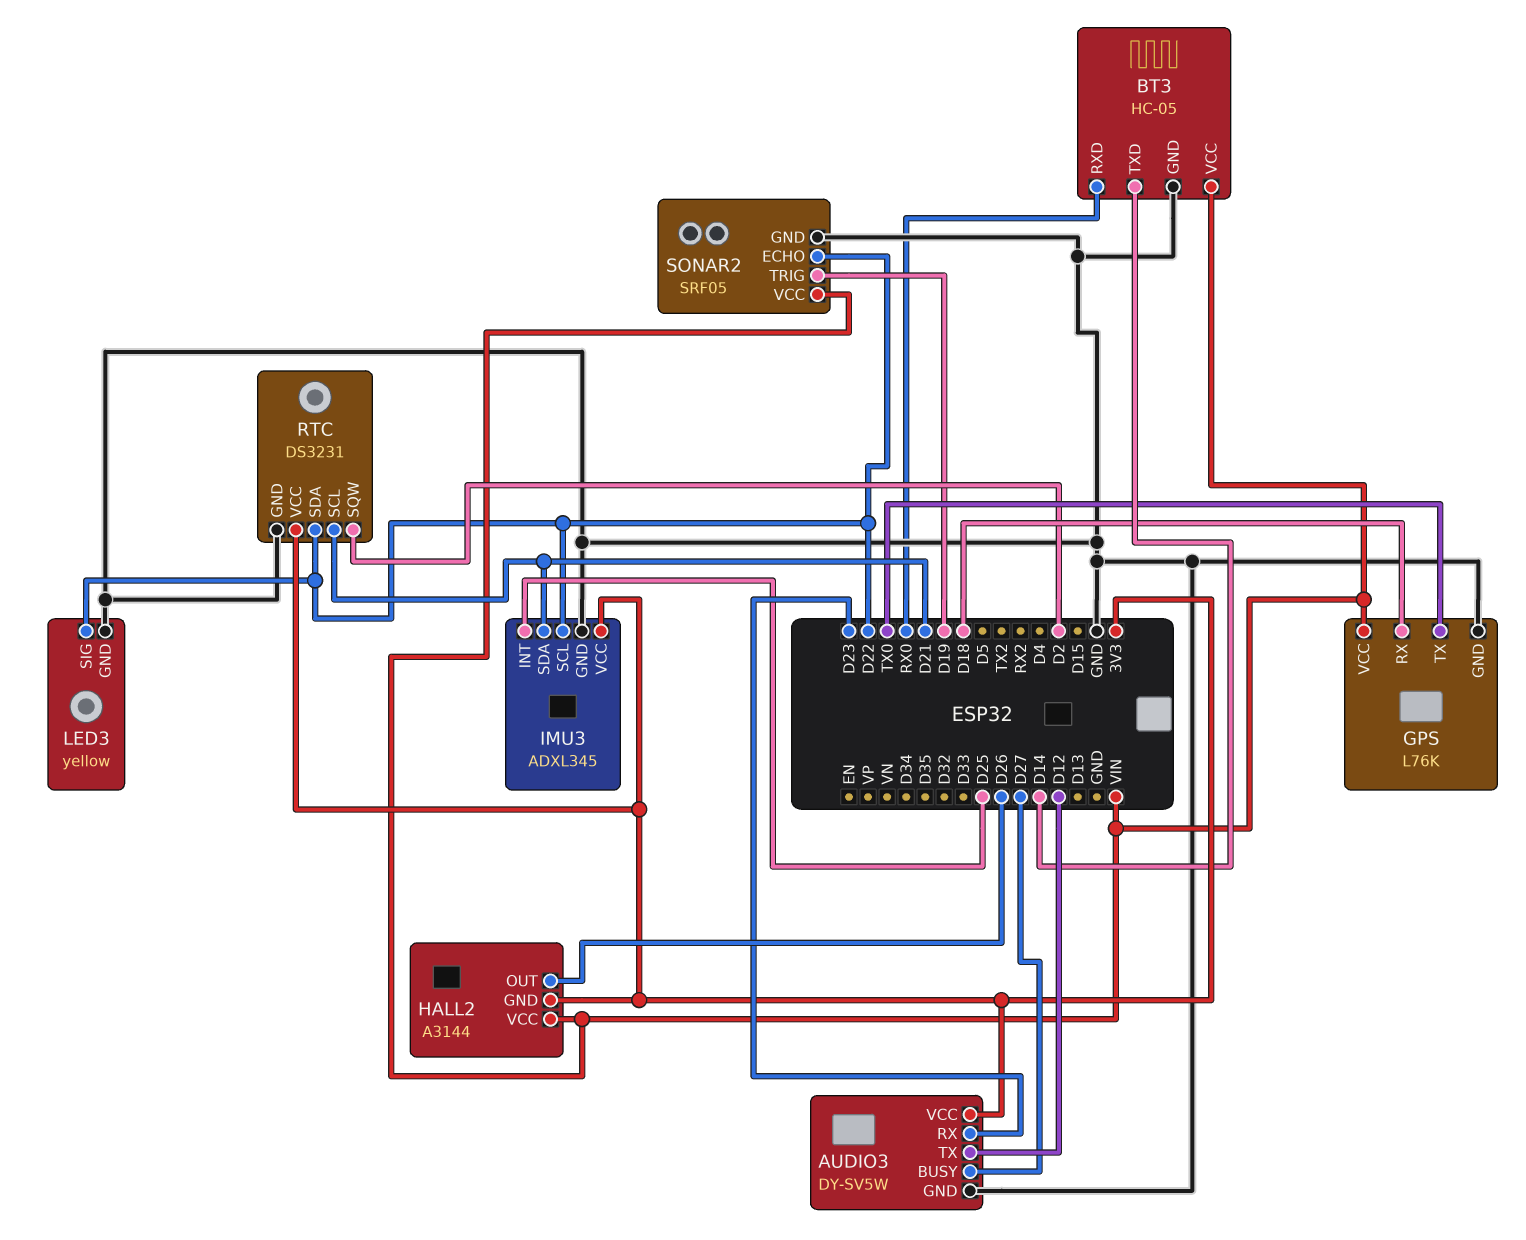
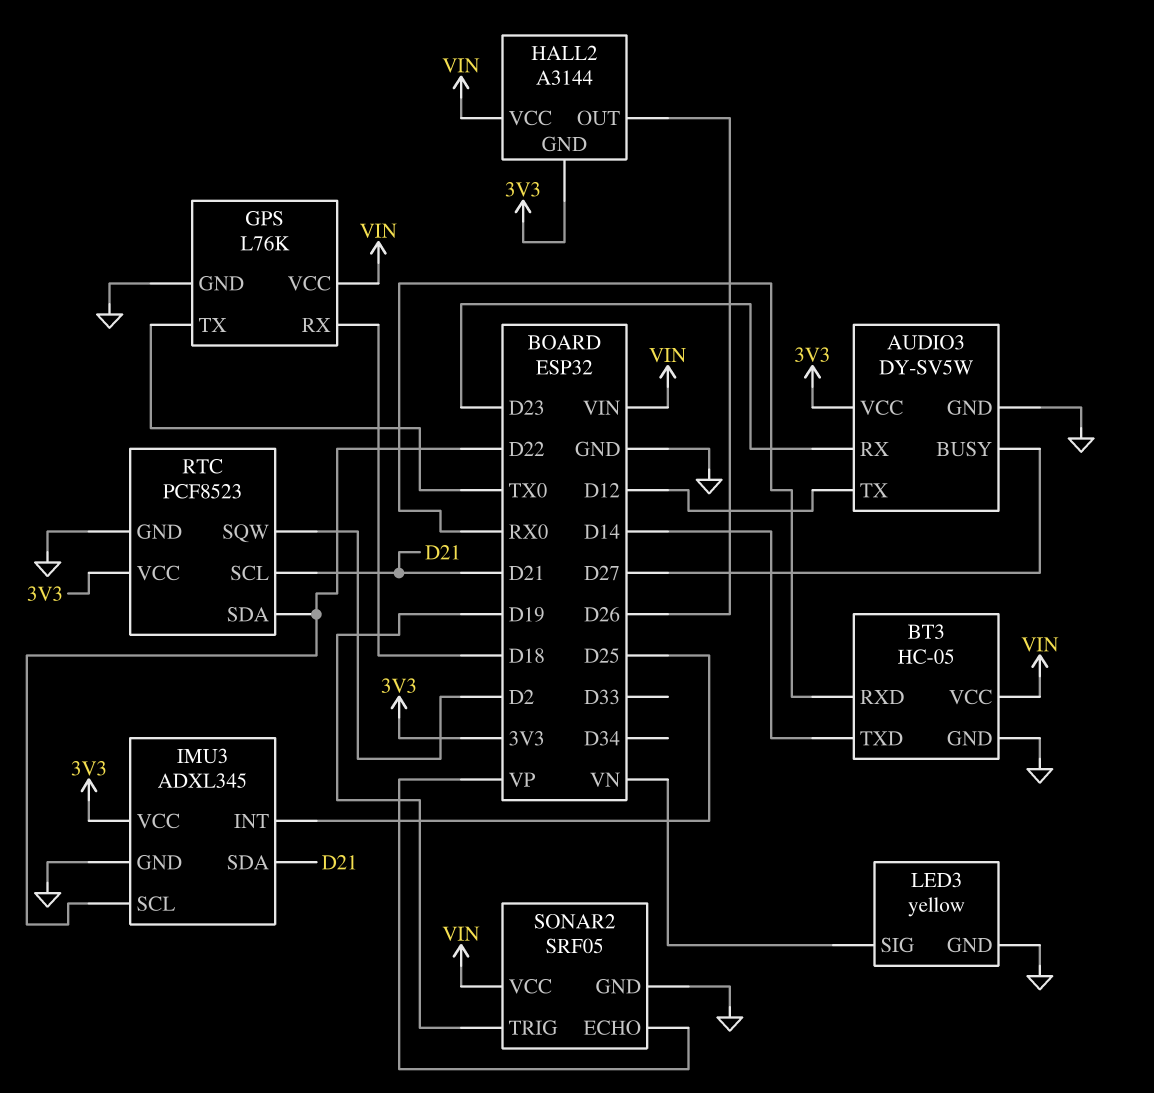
LED3 pin SIG: D22 -> VN
RTC: DS3231 -> PCF8523
SONAR2 pin ECHO: D22 -> VP

